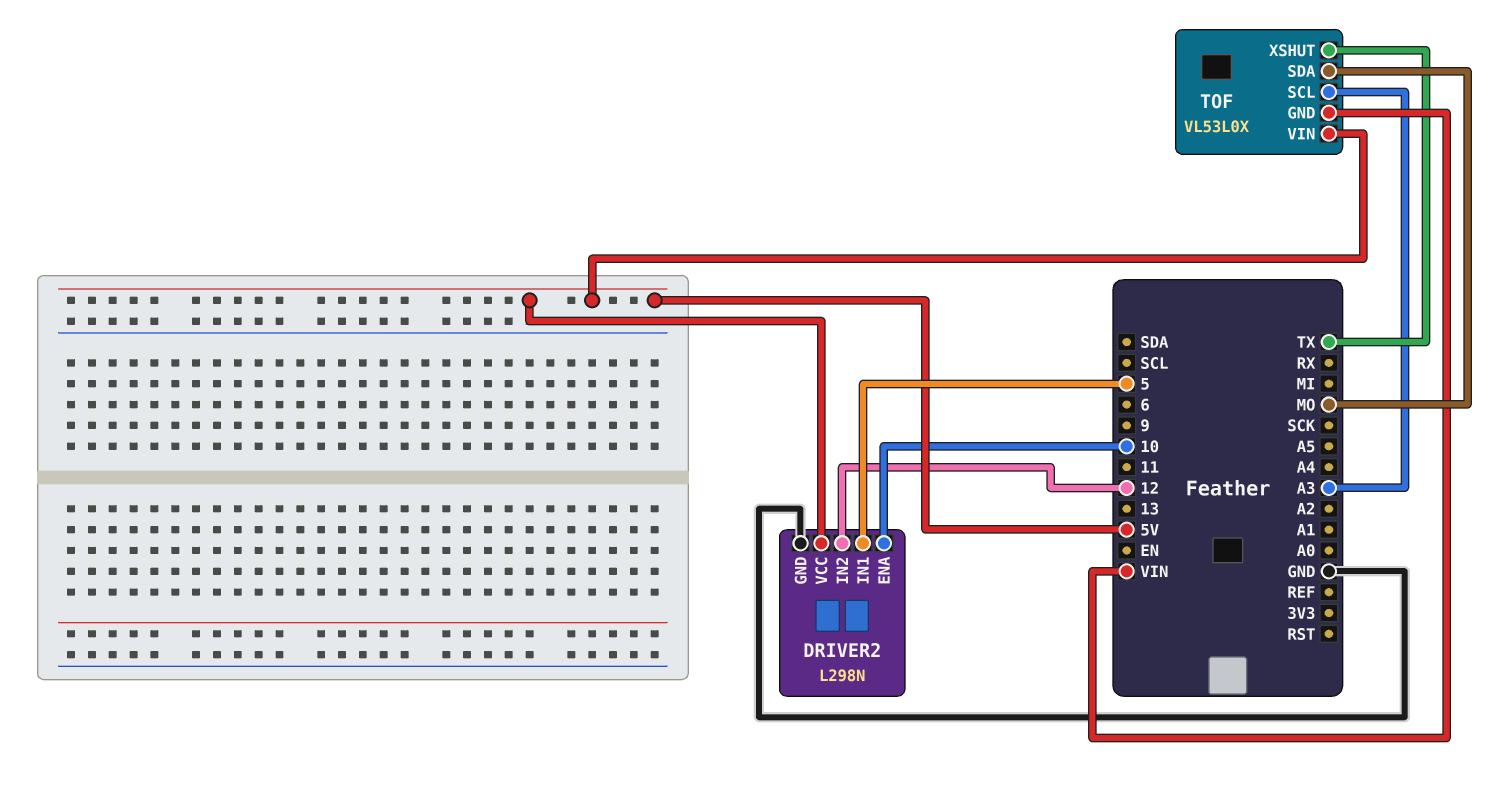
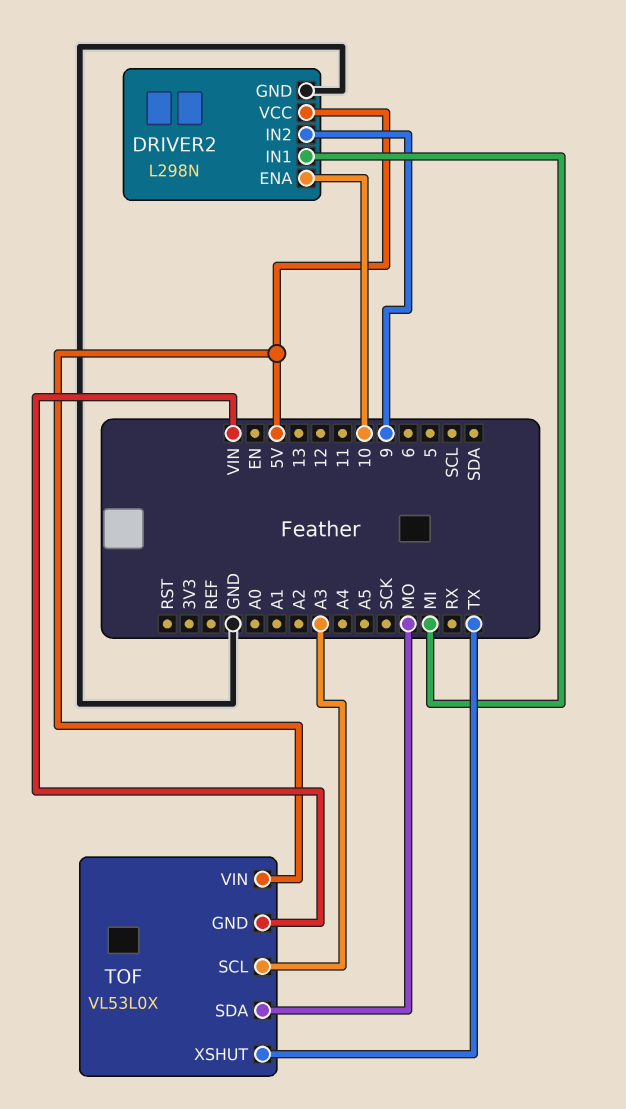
DRIVER2 pin IN1: 5 -> MI
DRIVER2 pin IN2: 12 -> 9

